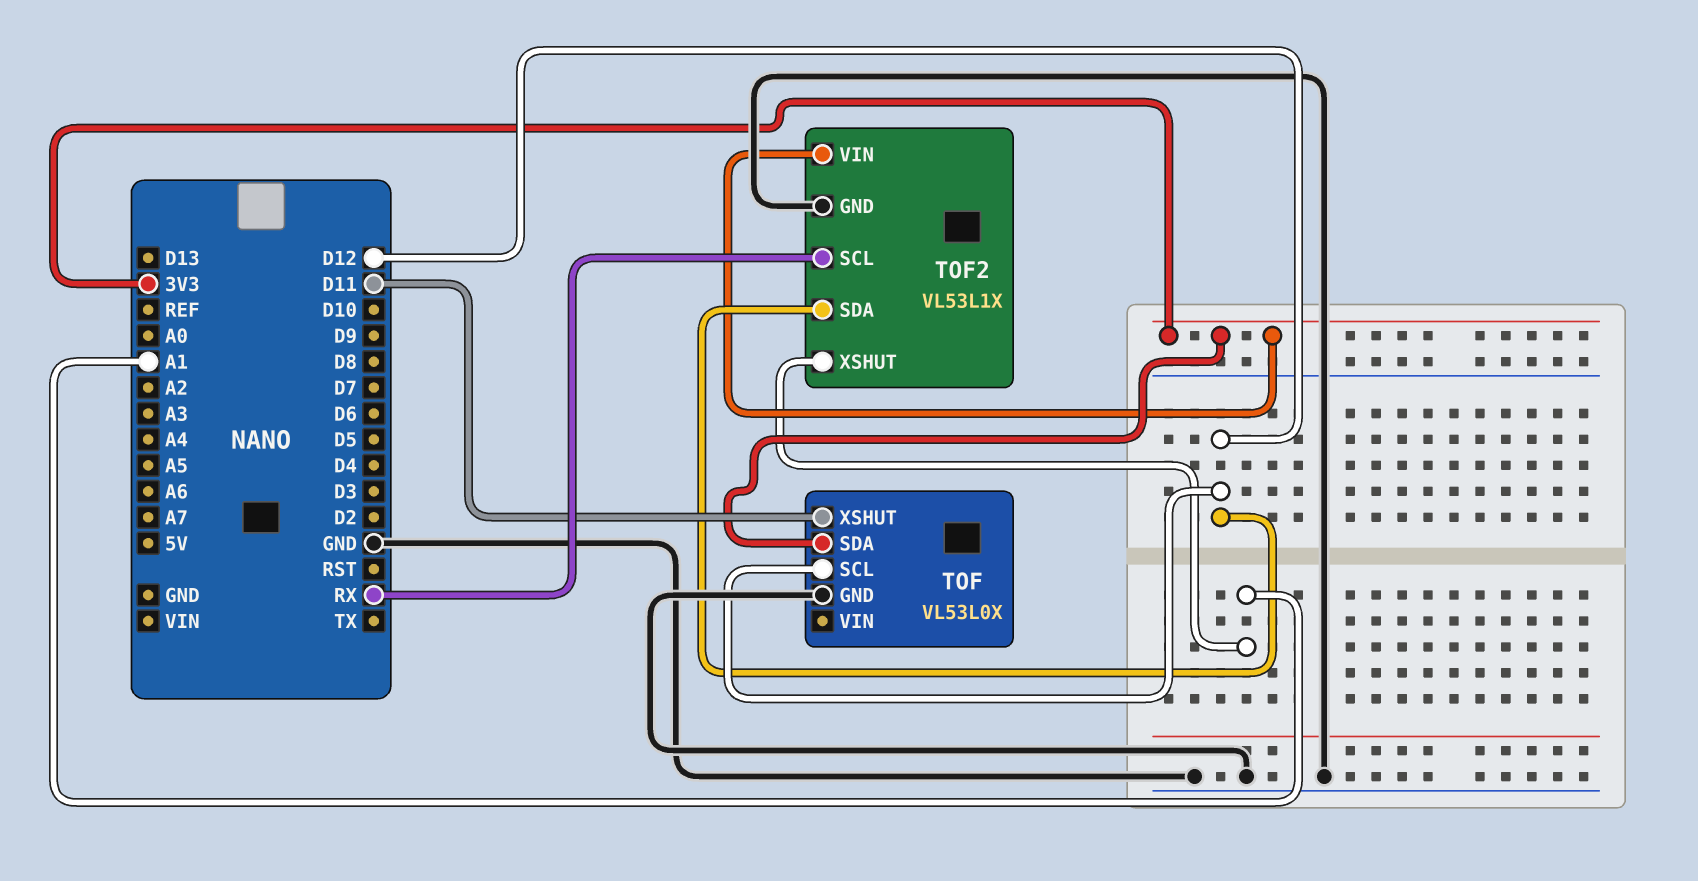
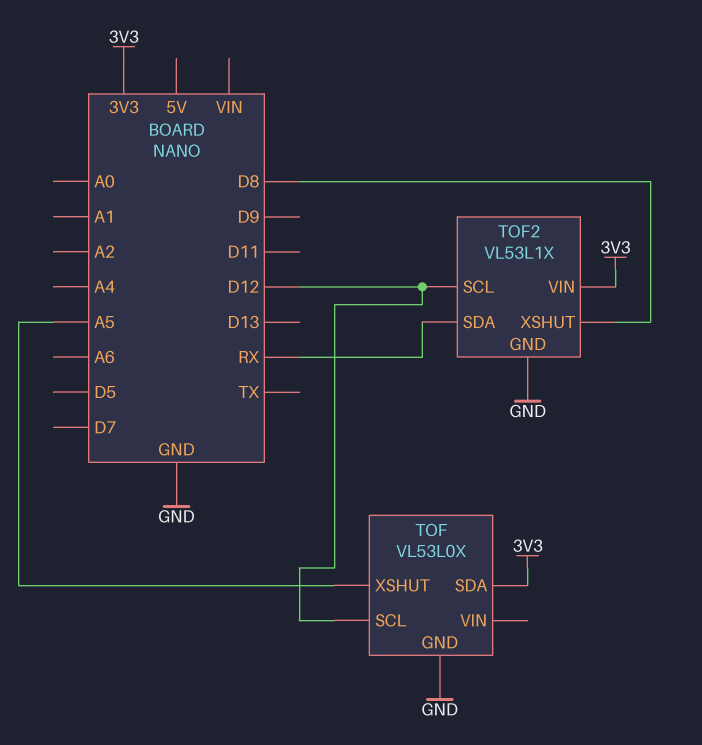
TOF pin XSHUT: D11 -> A5
TOF2 pin SCL: RX -> D12
TOF2 pin SDA: D12 -> RX
TOF2 pin XSHUT: A1 -> D8

